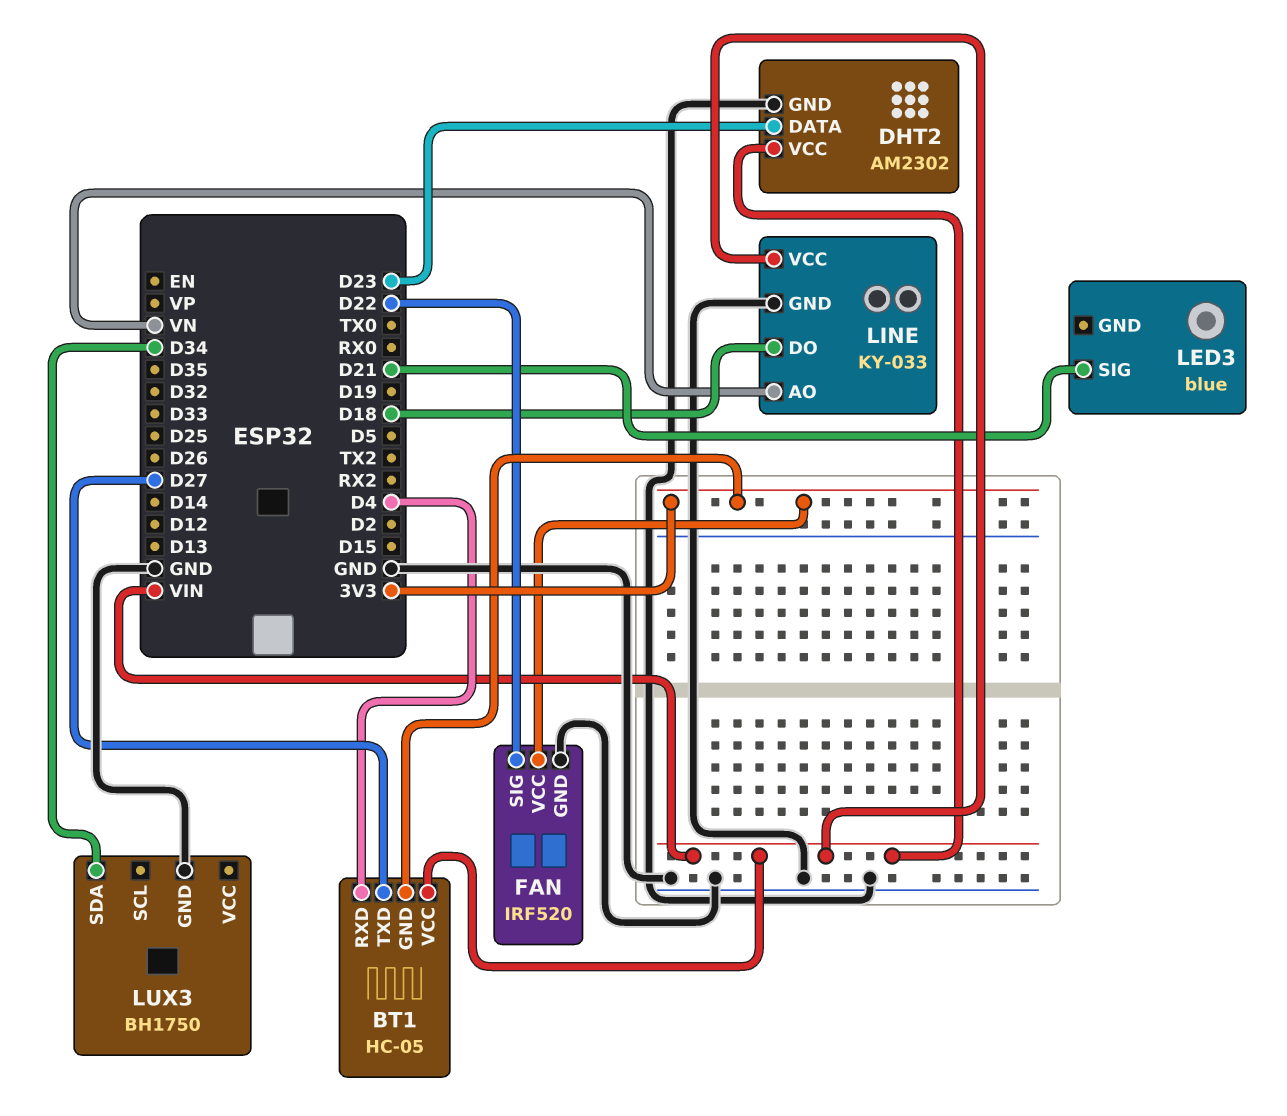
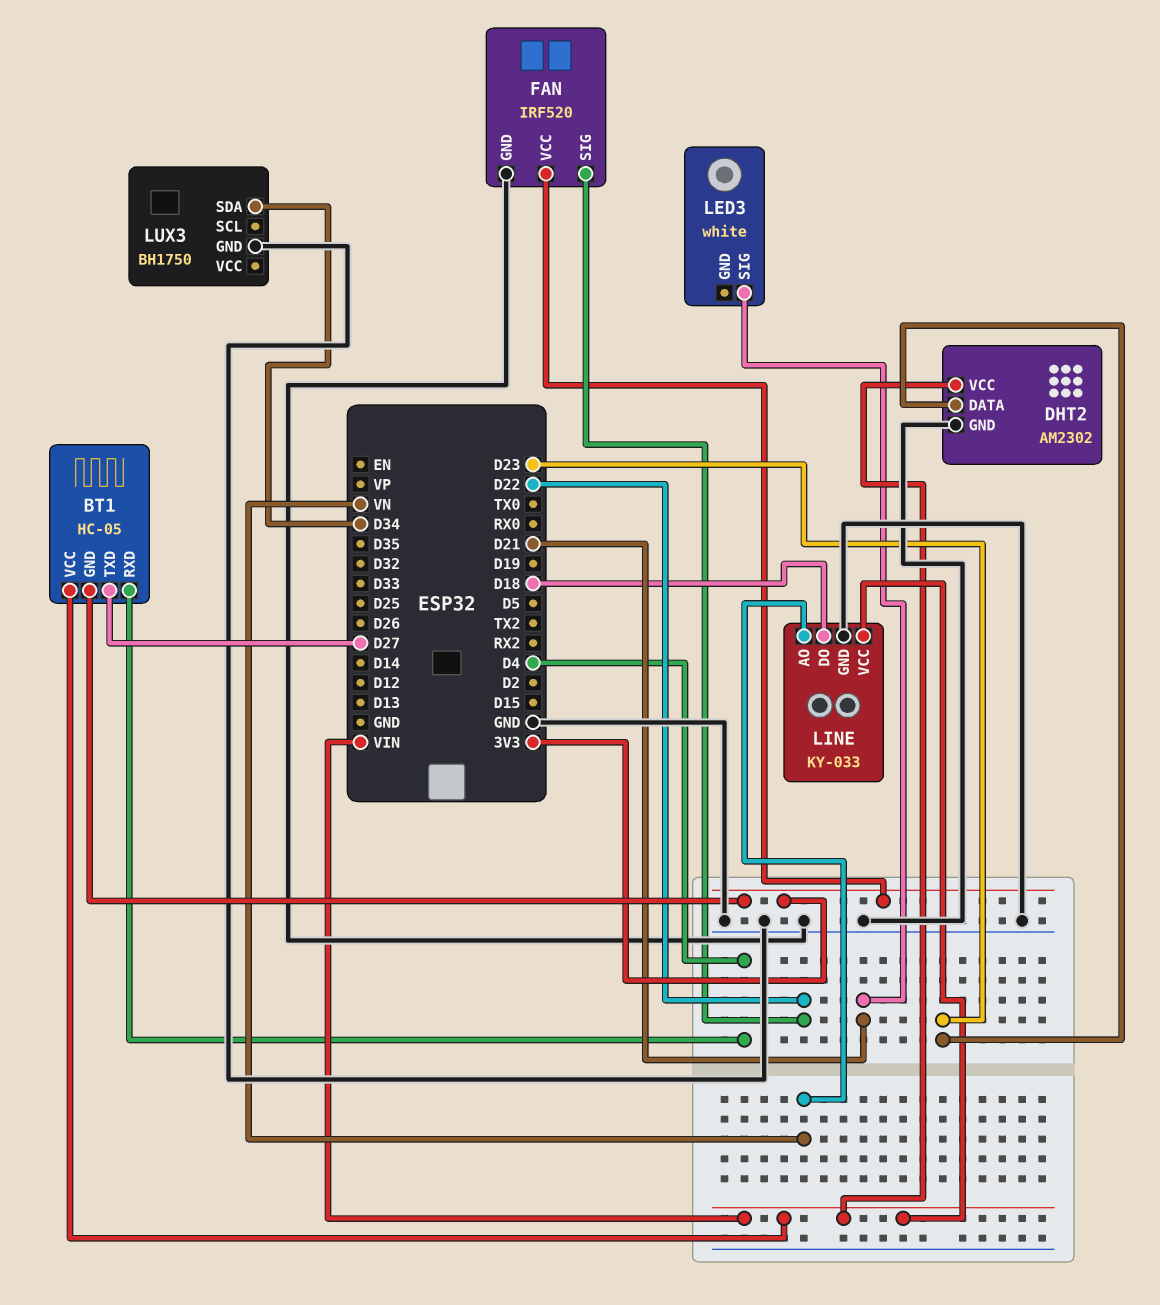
LED3: blue -> white

